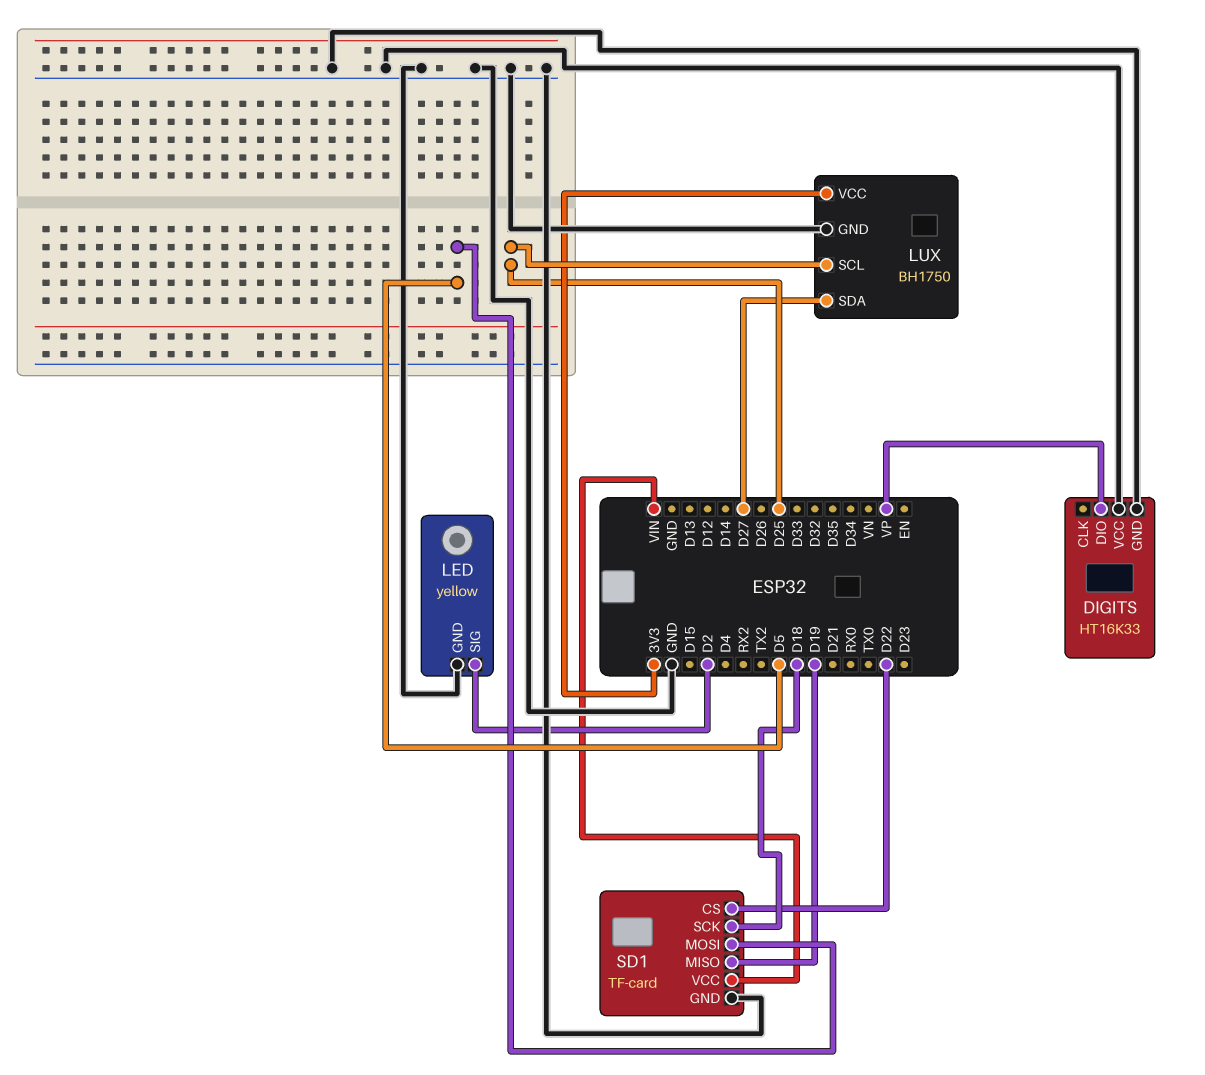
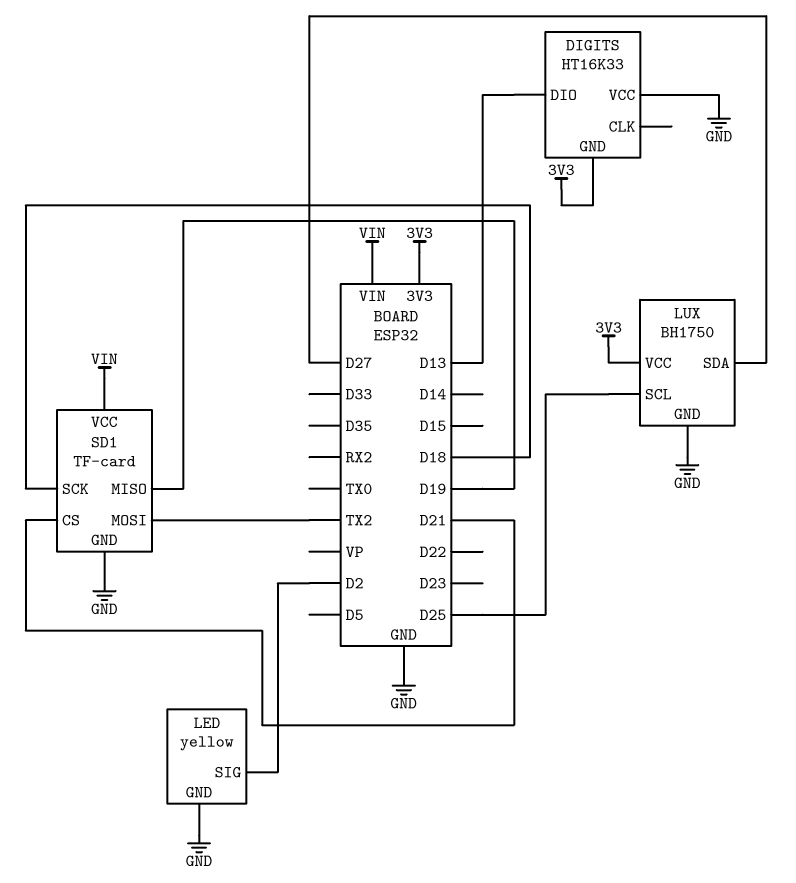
DIGITS pin DIO: VP -> D13
DIGITS pin GND: GND -> 3V3
SD1 pin CS: D22 -> D21
SD1 pin MOSI: D5 -> TX2

